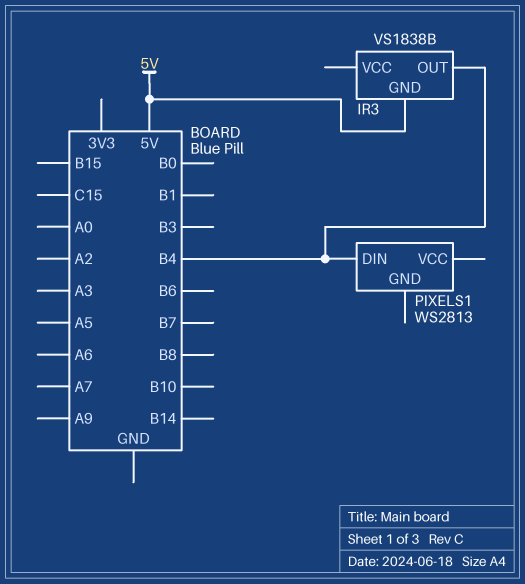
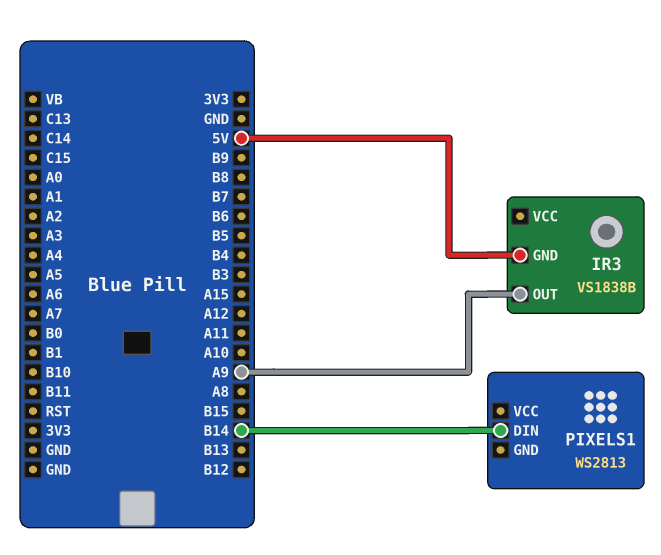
IR3 pin OUT: B4 -> A9
PIXELS1 pin DIN: B4 -> B14

